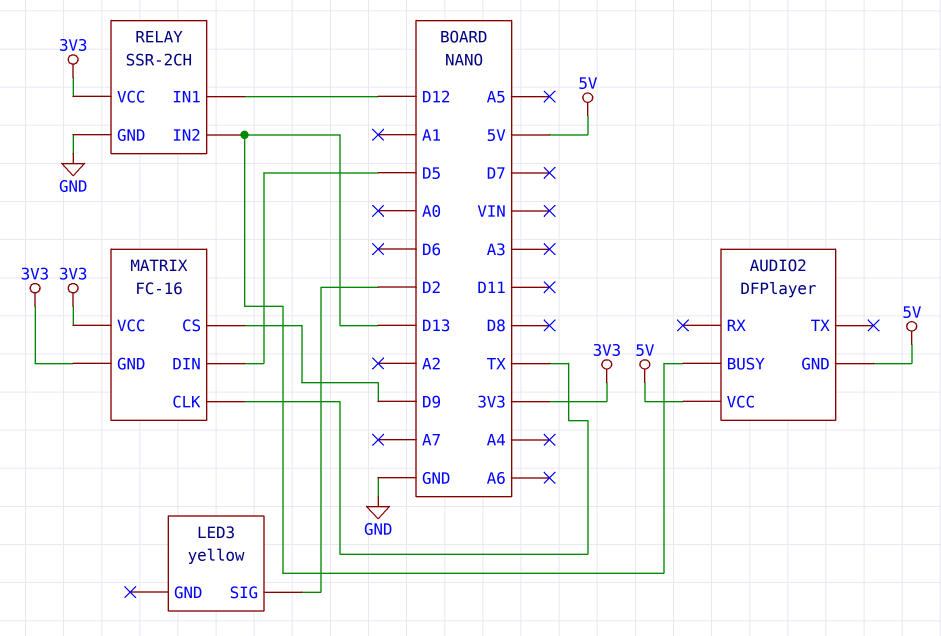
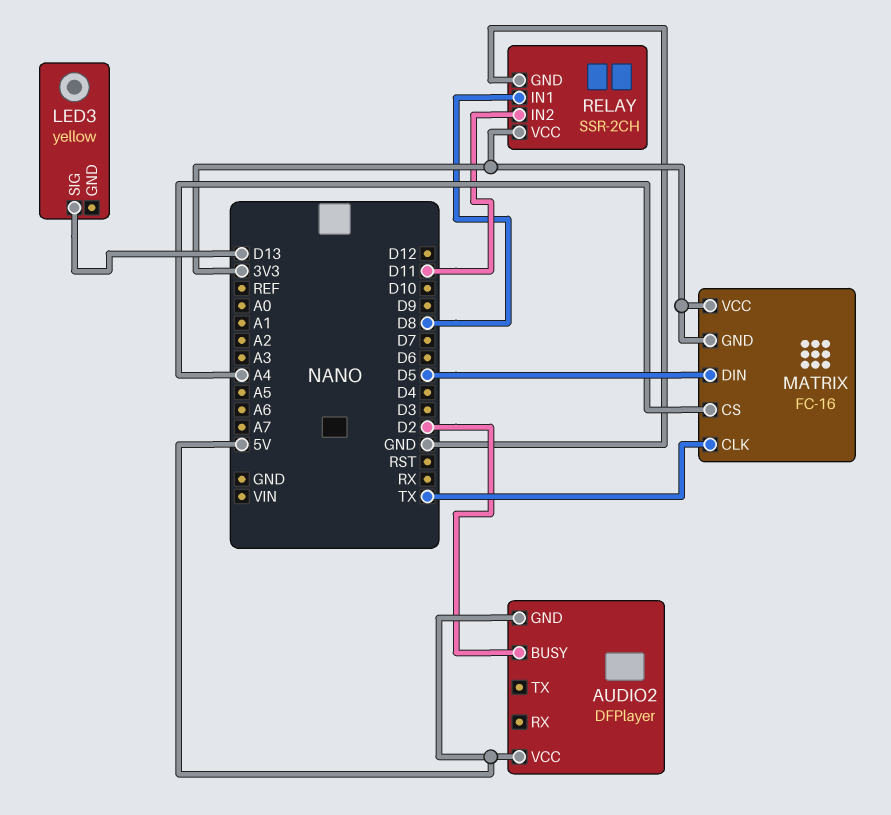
AUDIO2 pin BUSY: D13 -> D2
LED3 pin SIG: D2 -> D13
MATRIX pin CS: D9 -> A4
RELAY pin IN1: D12 -> D8
RELAY pin IN2: D13 -> D11

